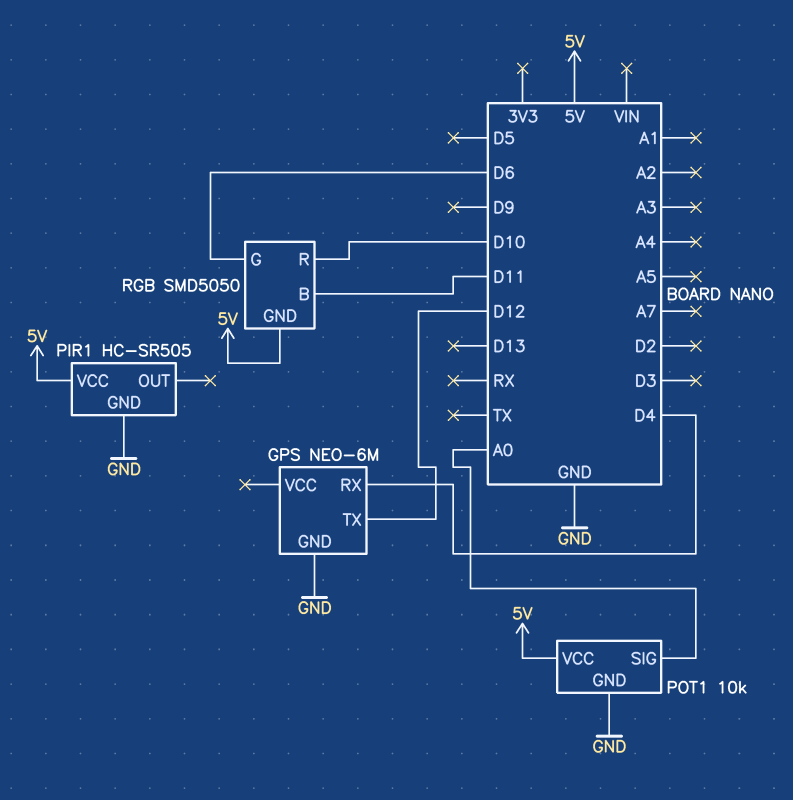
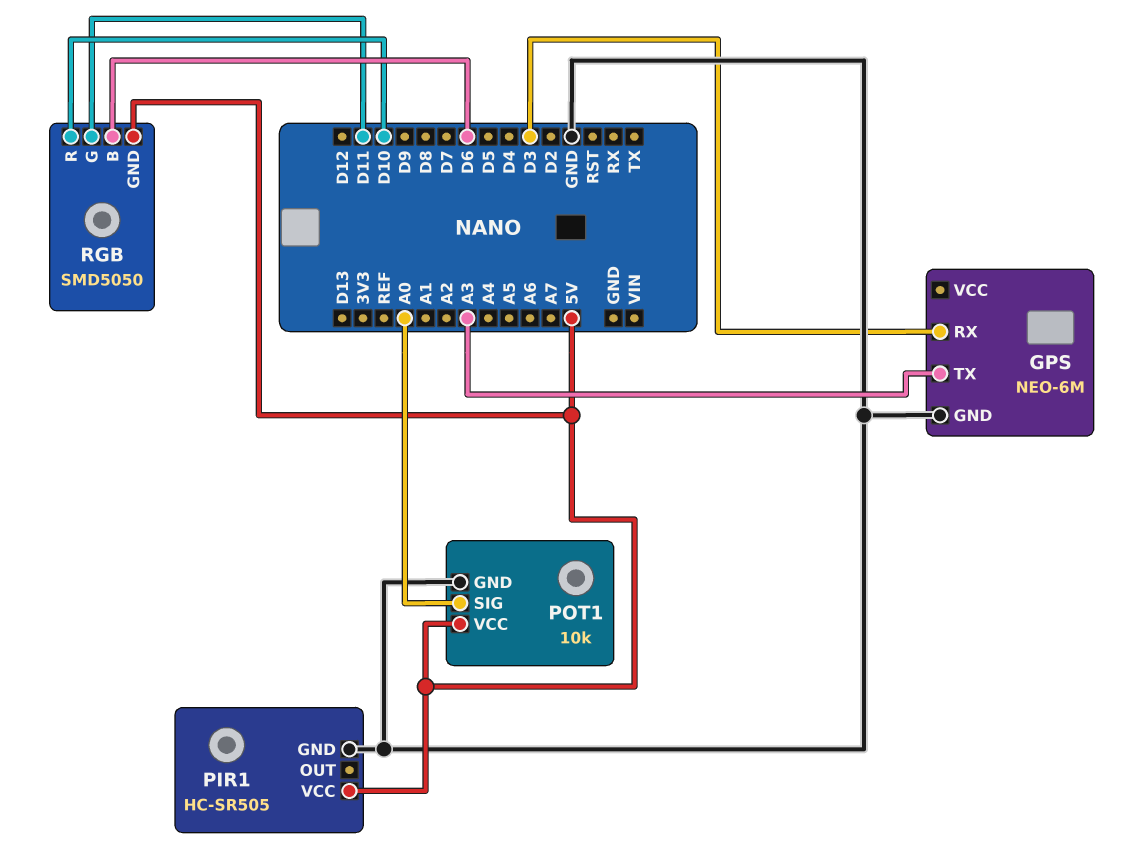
GPS pin RX: D4 -> D3
GPS pin TX: D12 -> A3
RGB pin B: D11 -> D6
RGB pin G: D6 -> D11

